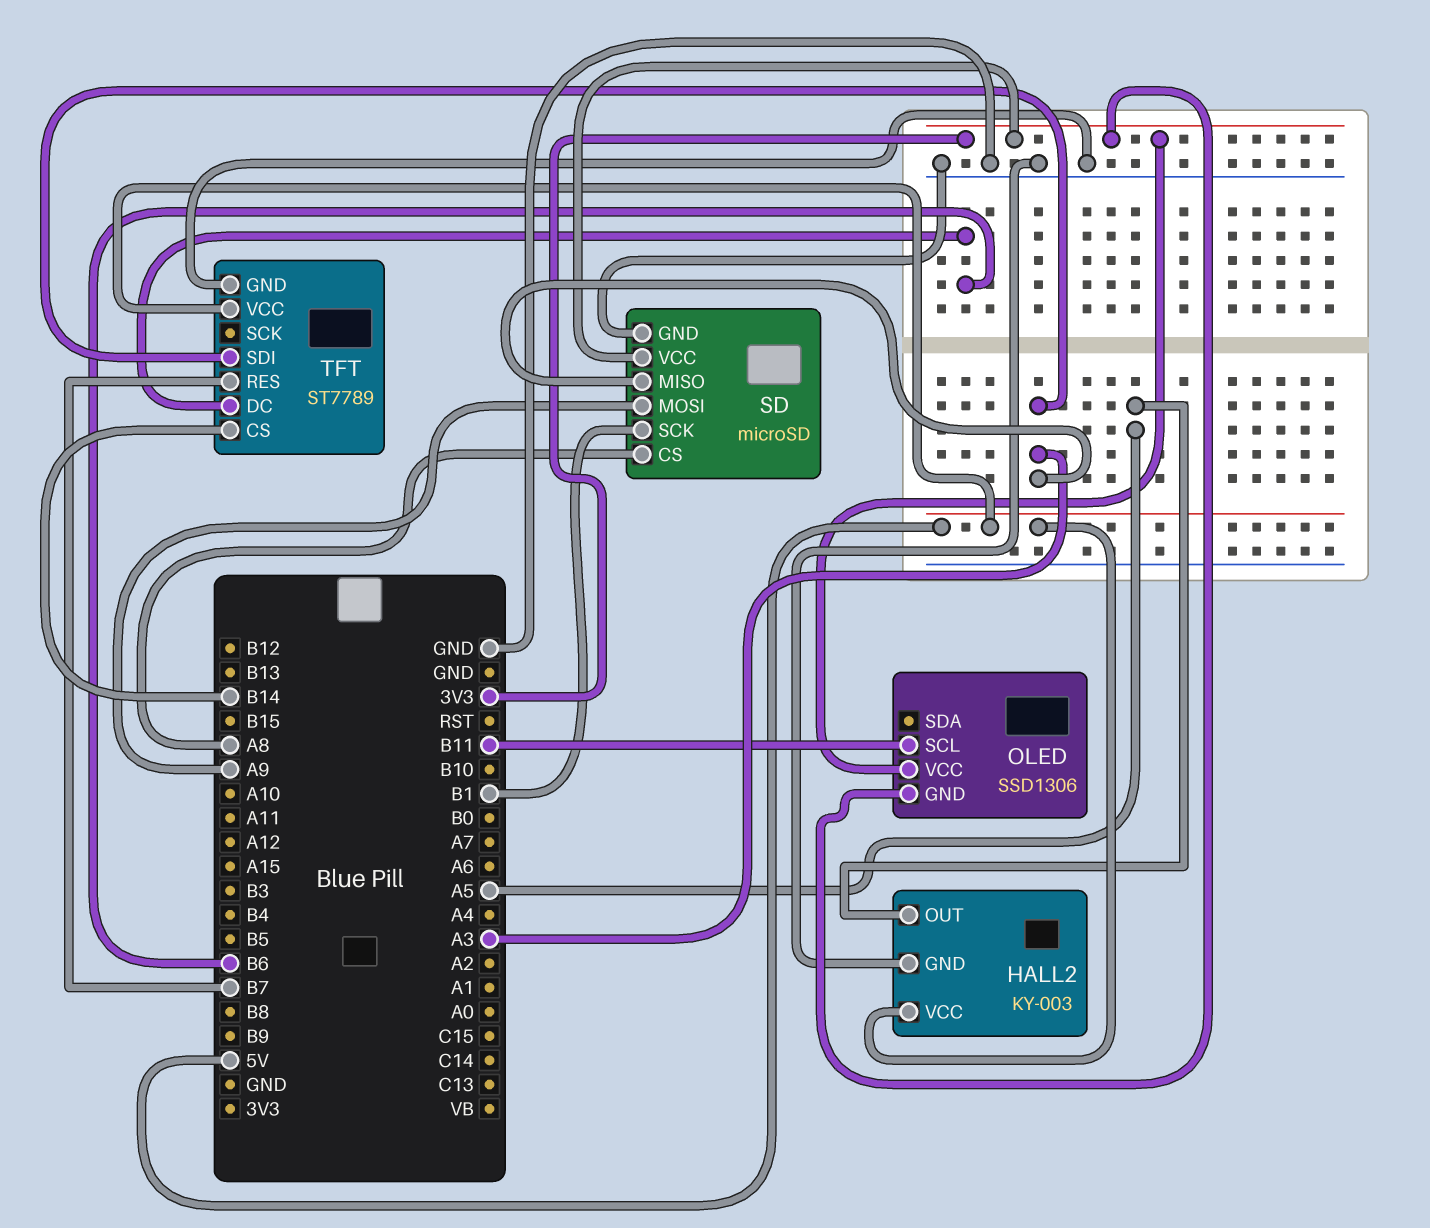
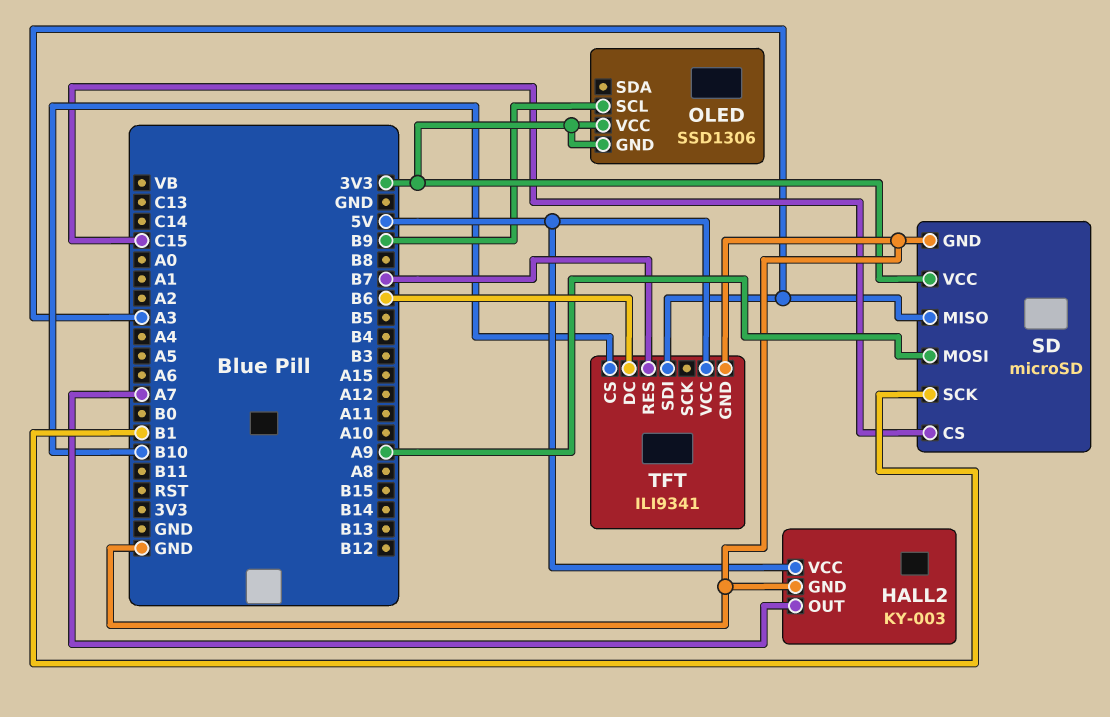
HALL2 pin OUT: A5 -> A7
OLED pin SCL: B11 -> B9
SD pin CS: A8 -> C15
TFT: ST7789 -> ILI9341
TFT pin CS: B14 -> B10

